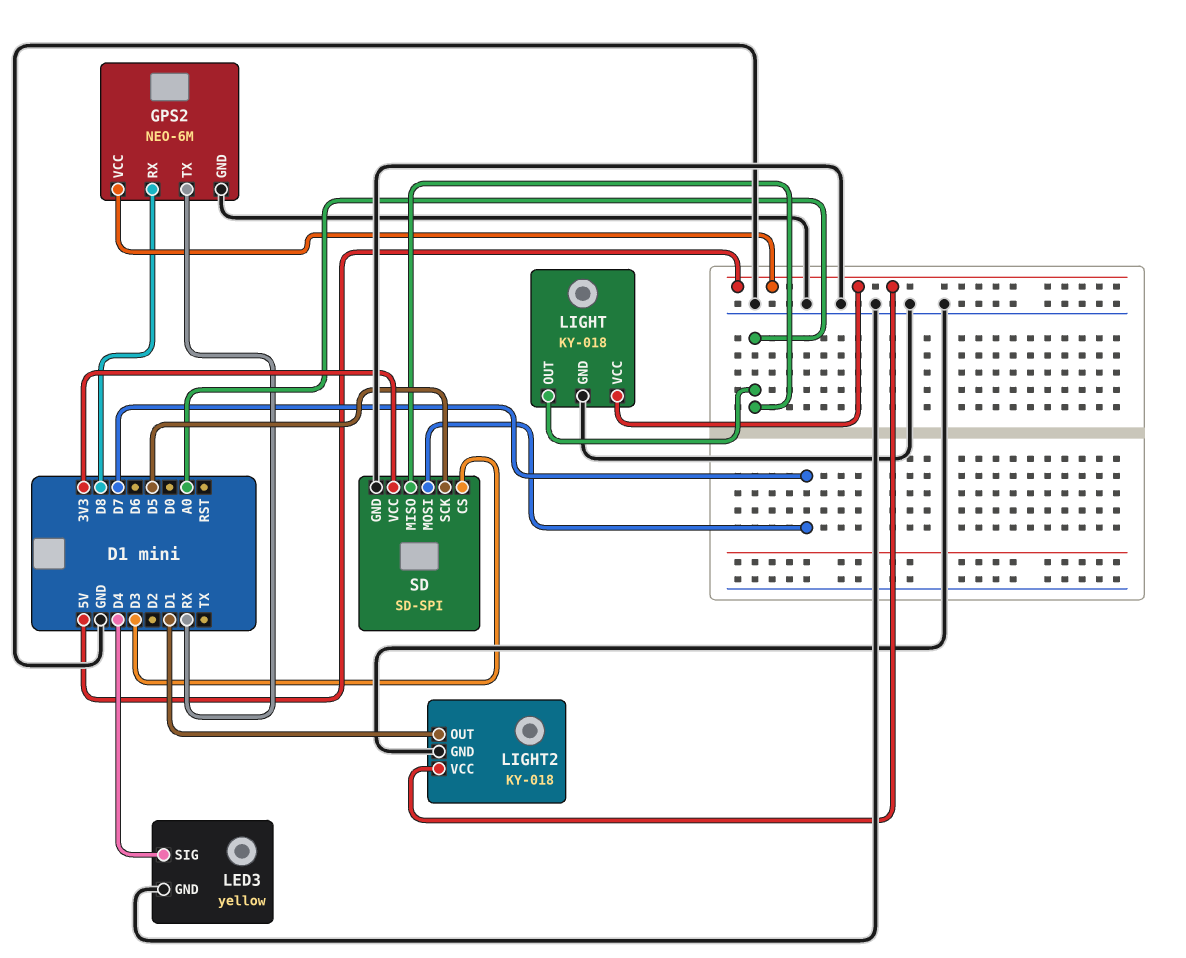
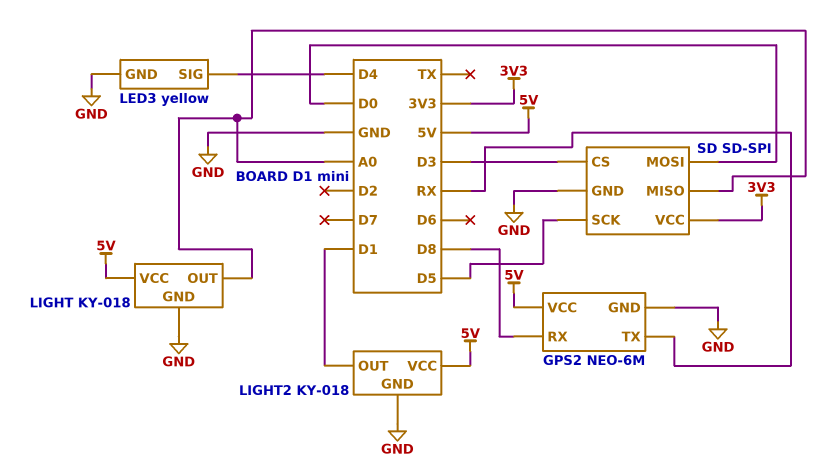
SD pin MOSI: D7 -> D0

